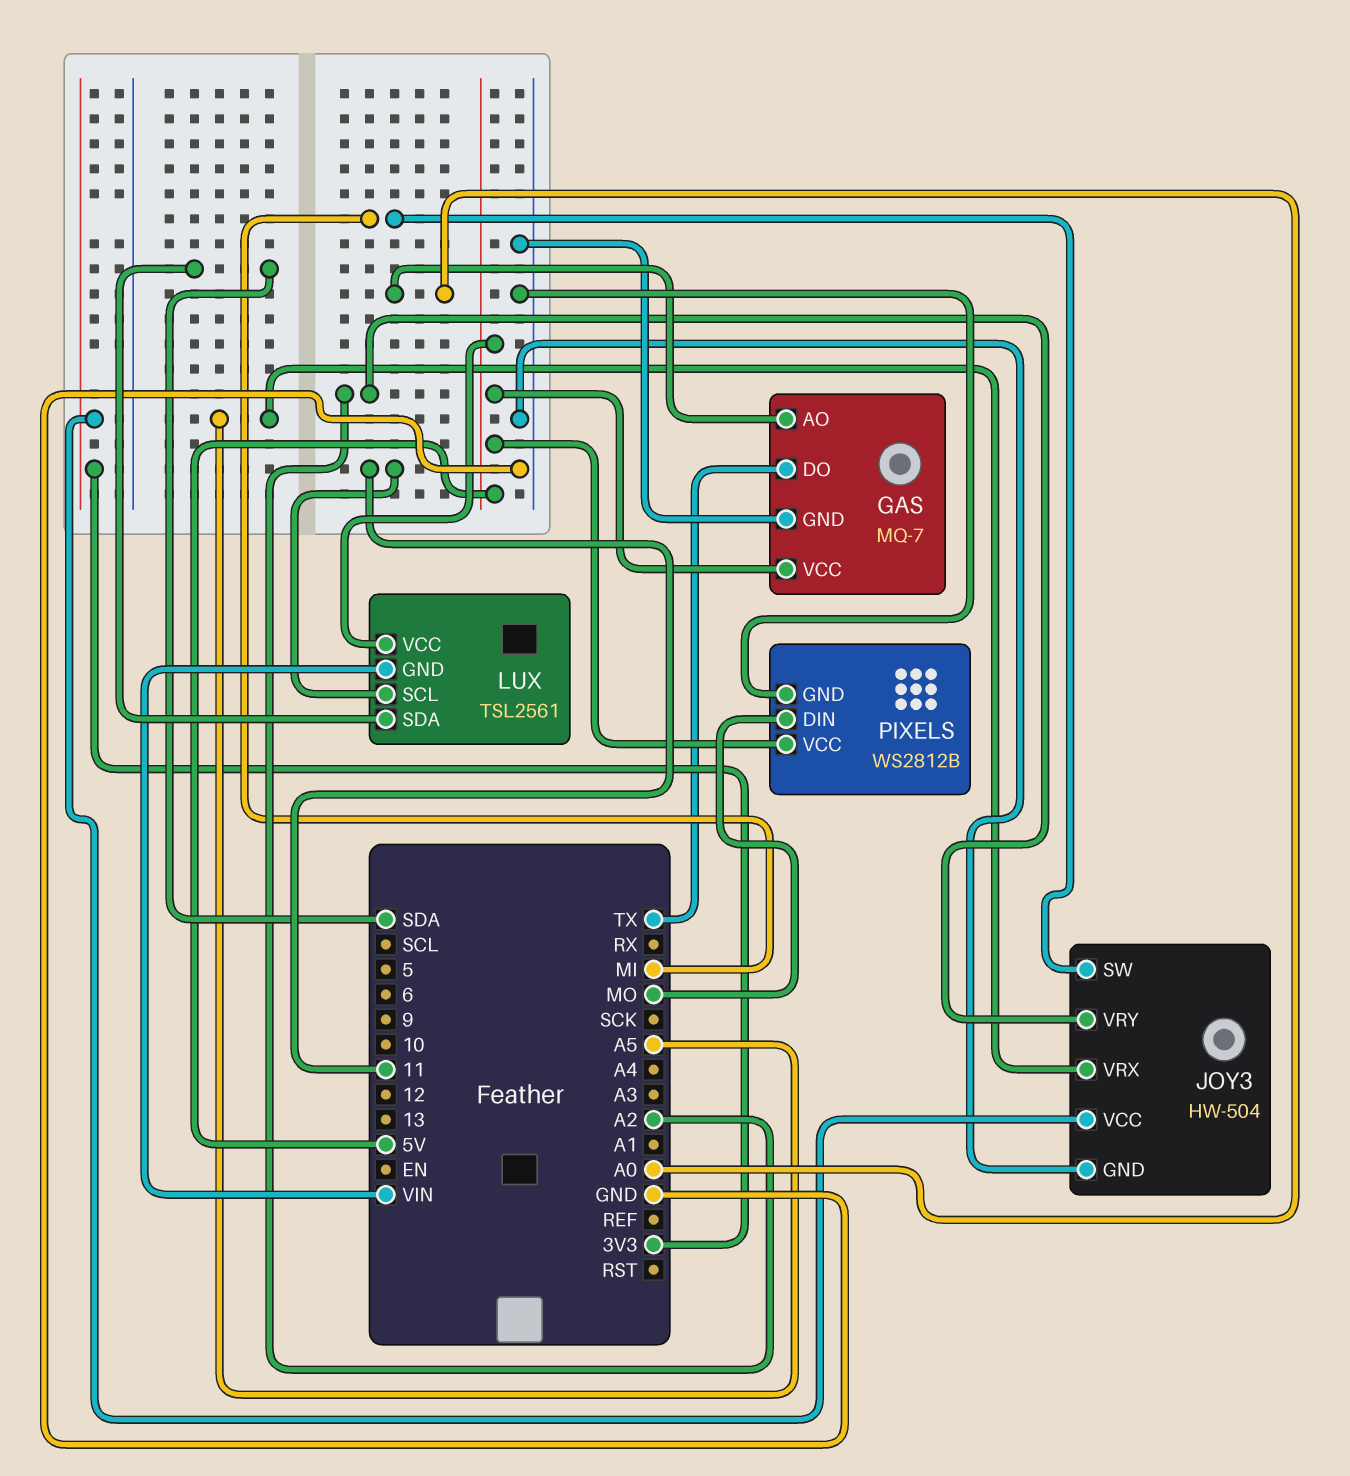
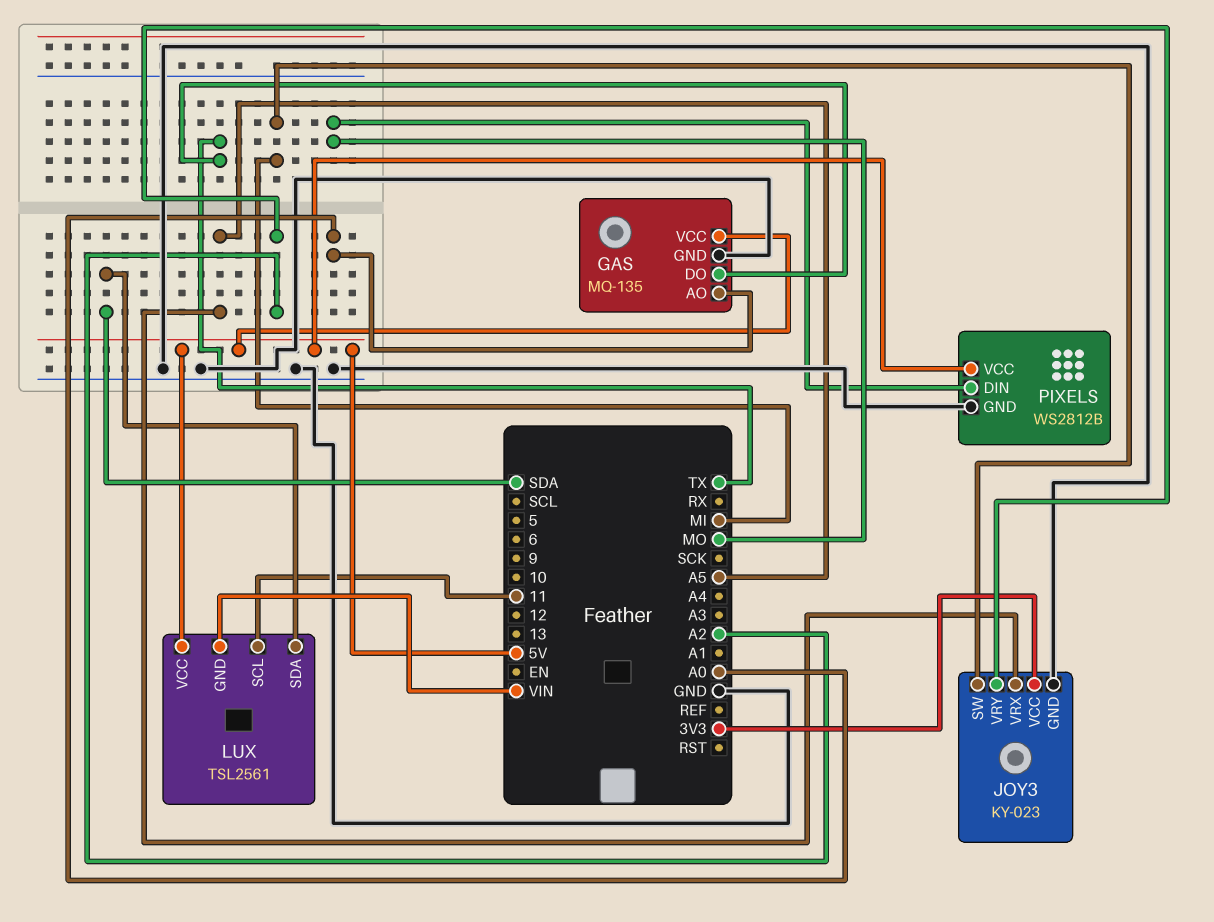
GAS: MQ-7 -> MQ-135
JOY3: HW-504 -> KY-023

